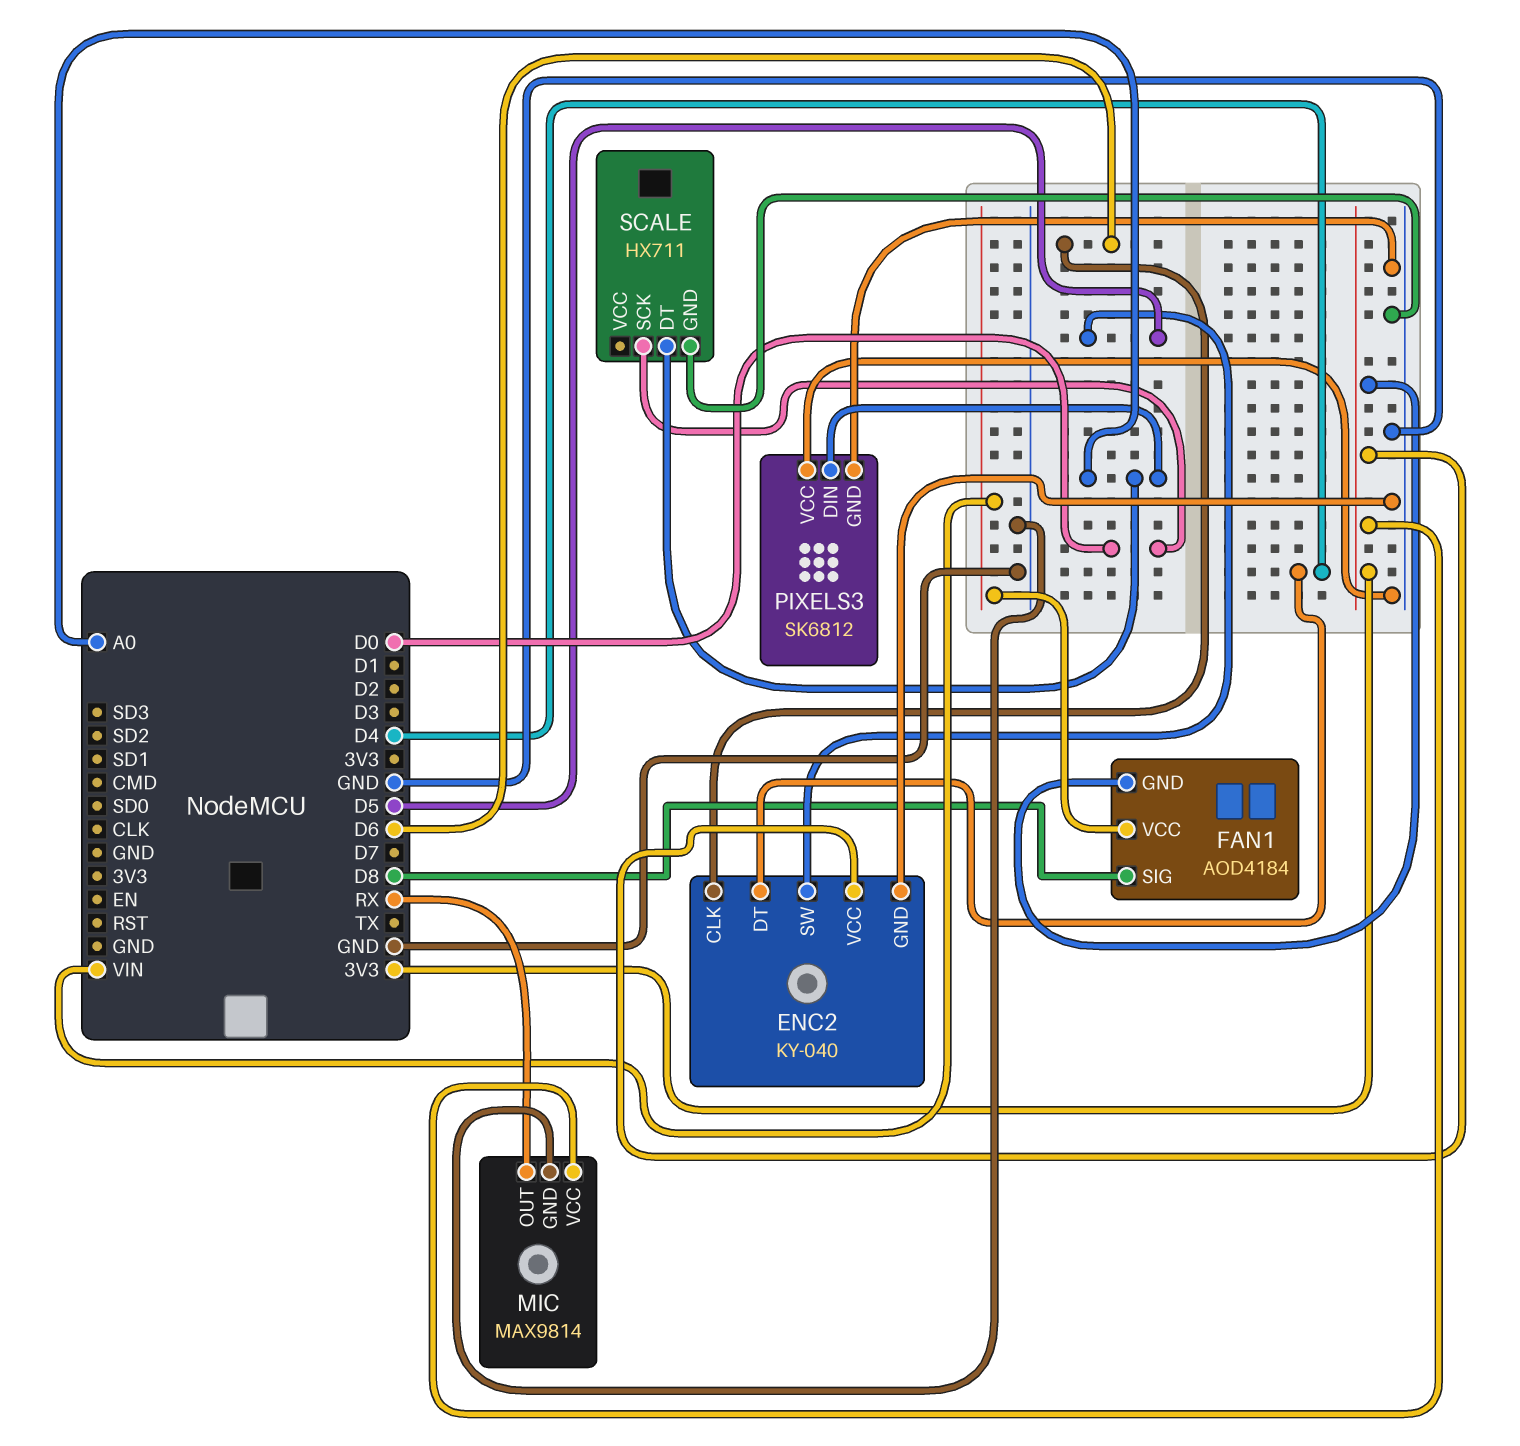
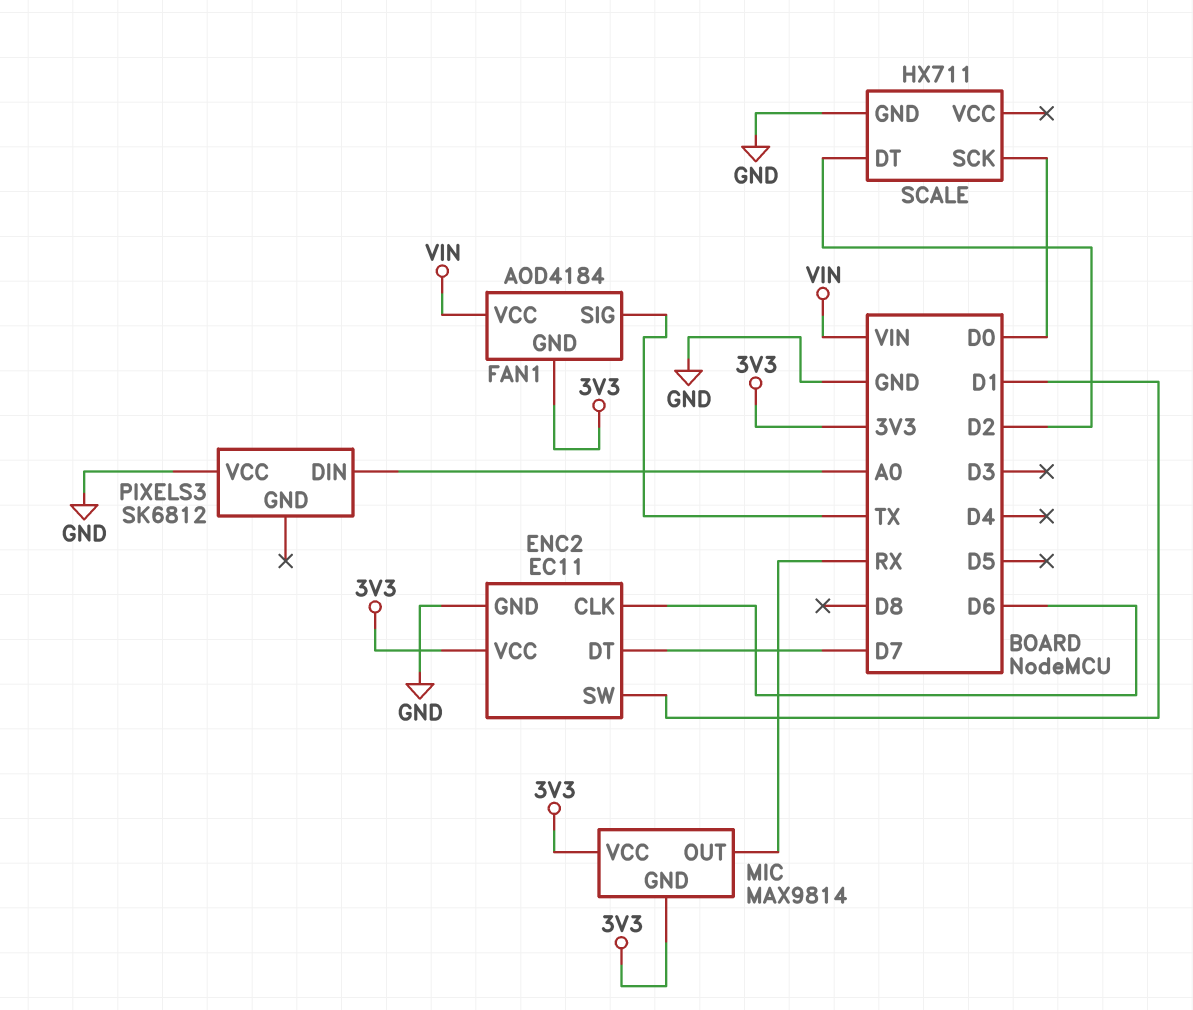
ENC2: KY-040 -> EC11
ENC2 pin DT: D4 -> D7
ENC2 pin SW: D5 -> D1
FAN1 pin SIG: D8 -> TX
MIC pin GND: GND -> 3V3
PIXELS3 pin GND: GND -> none
SCALE pin DT: A0 -> D2

